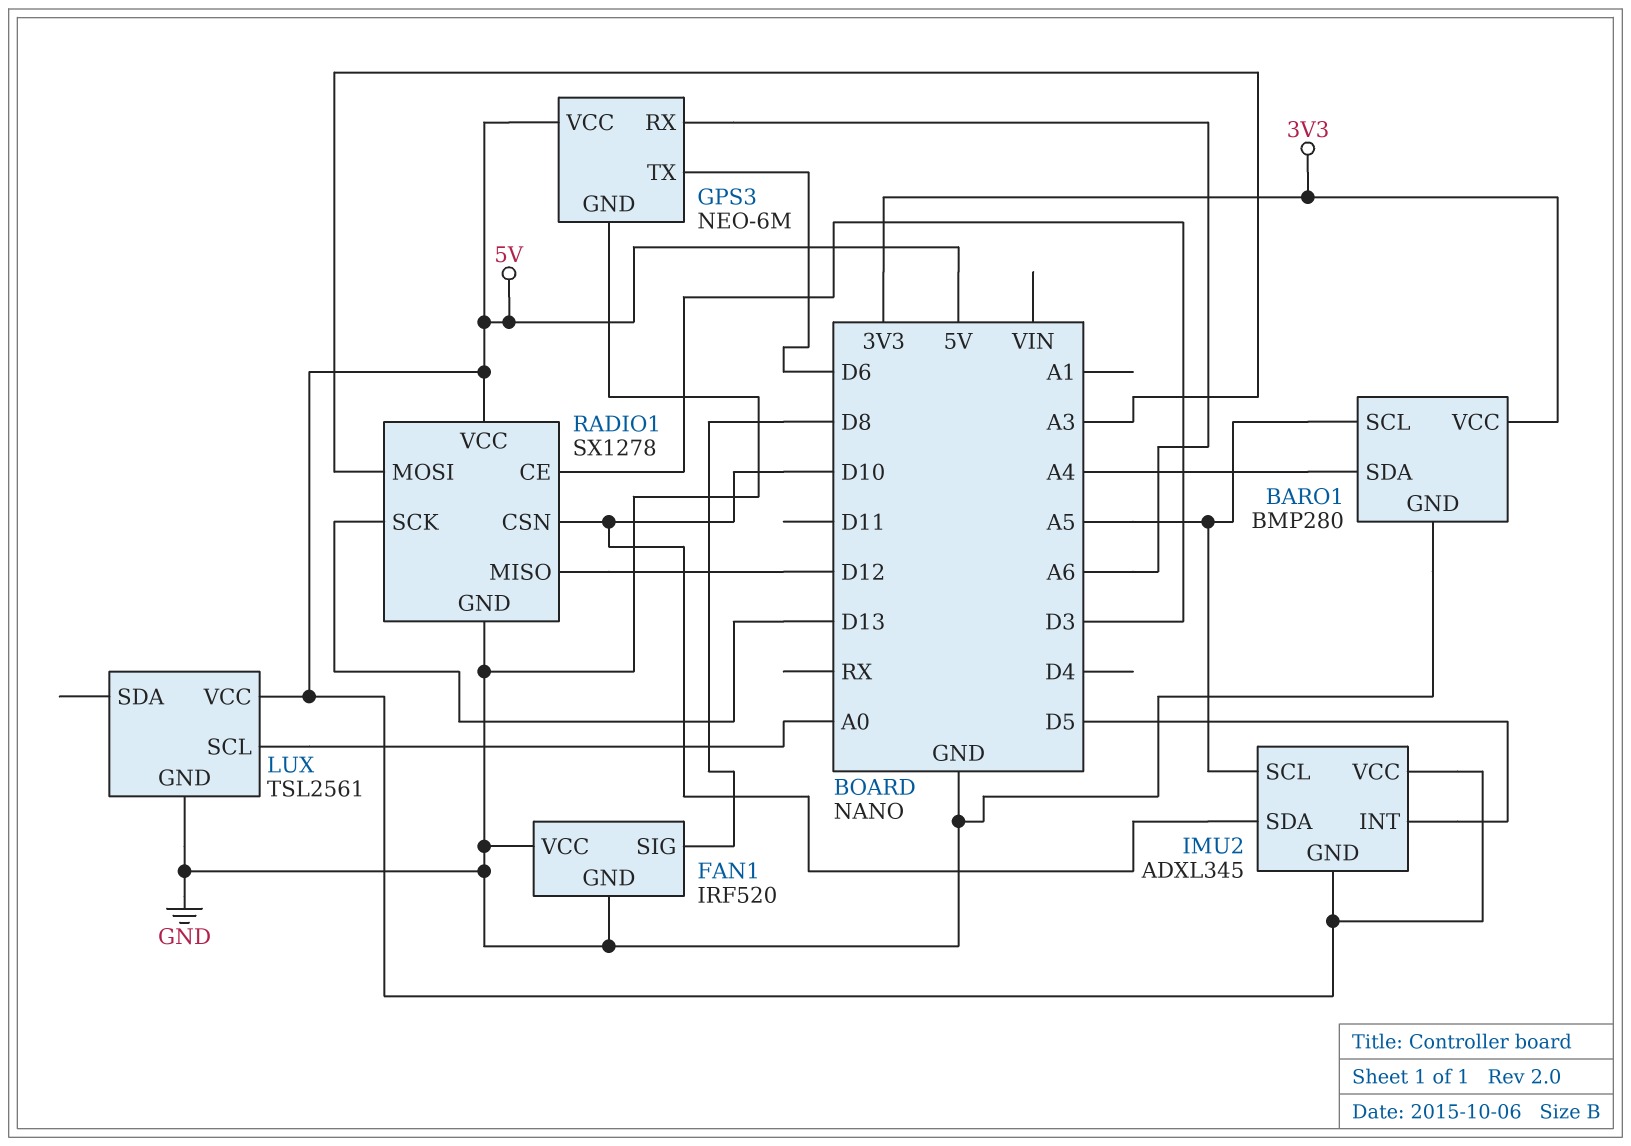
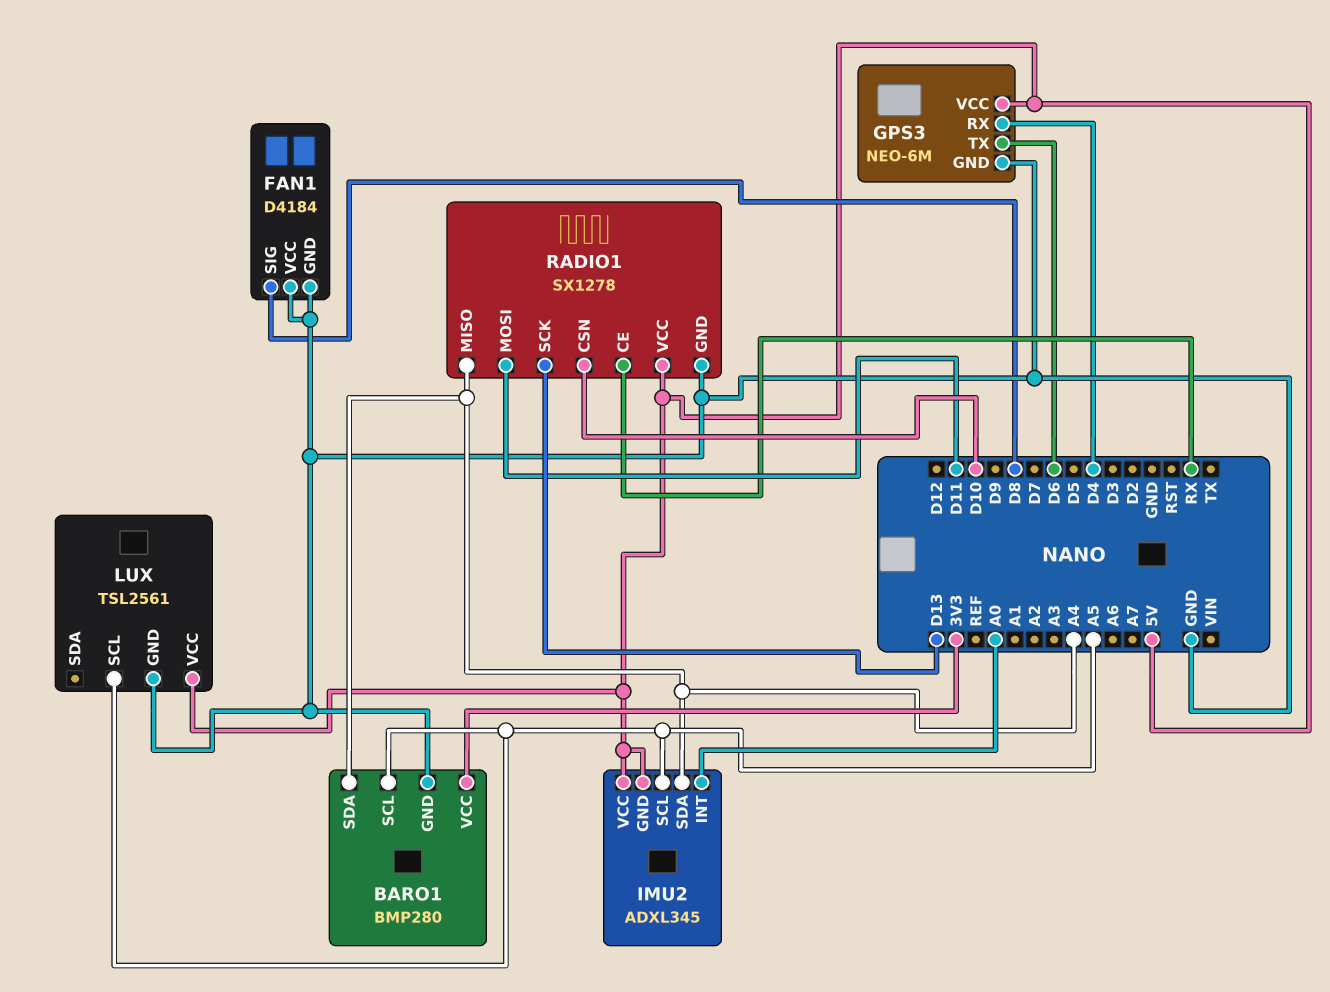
FAN1: IRF520 -> D4184
GPS3 pin RX: A6 -> D4
IMU2 pin INT: D5 -> A0
IMU2 pin SDA: D10 -> A4
LUX pin SCL: A0 -> A5
RADIO1 pin CE: D3 -> RX
RADIO1 pin MISO: D12 -> A4
RADIO1 pin MOSI: A3 -> D11

